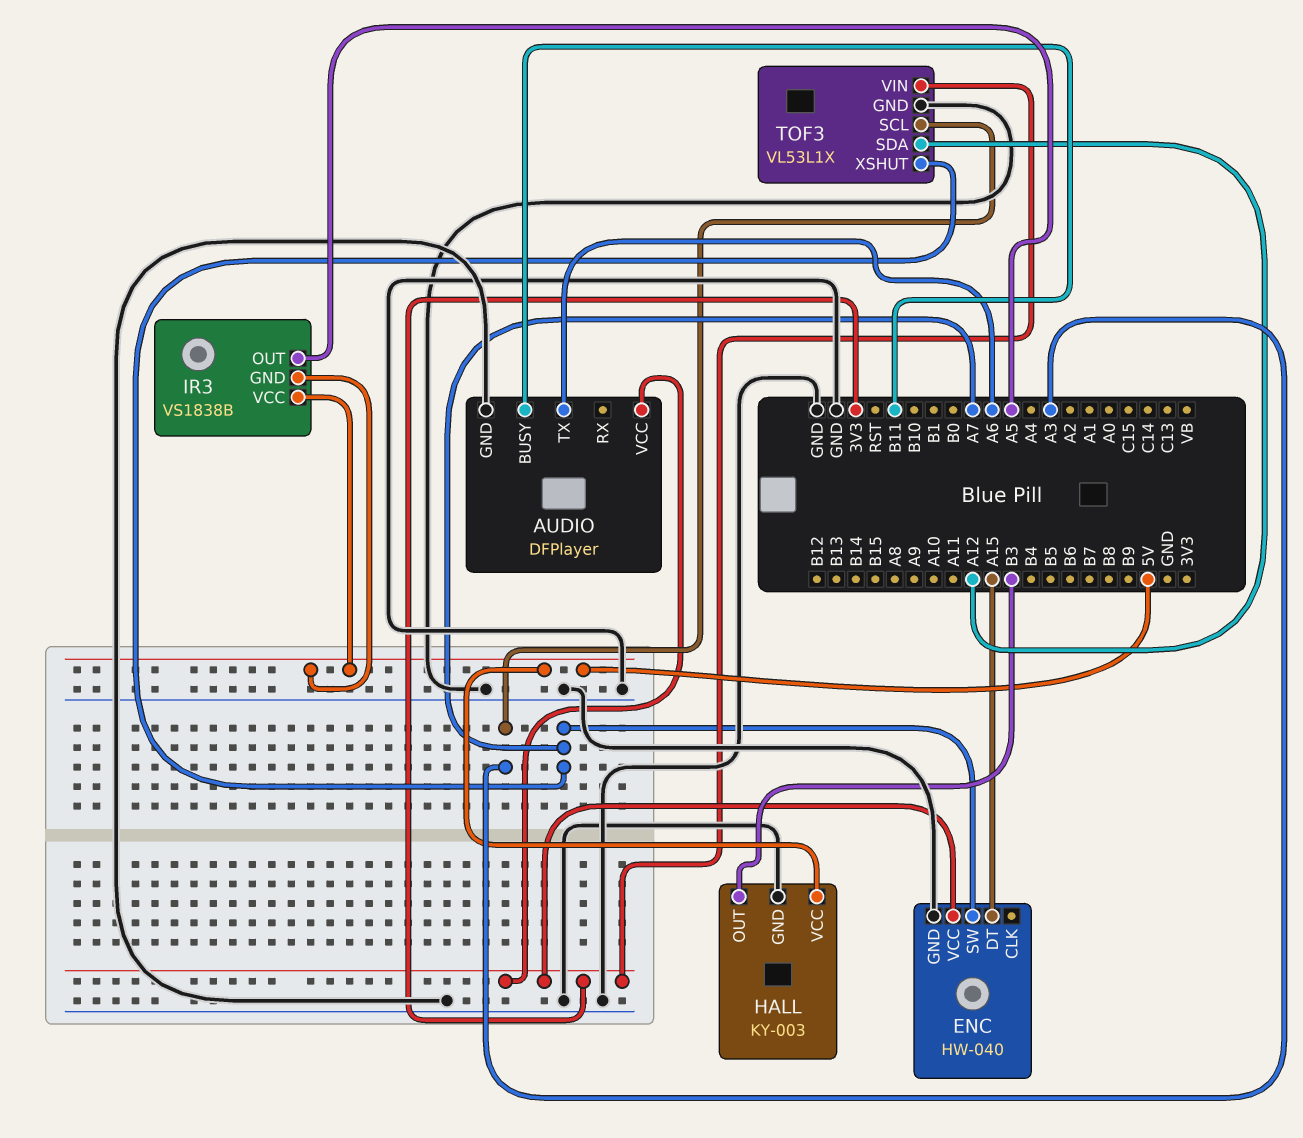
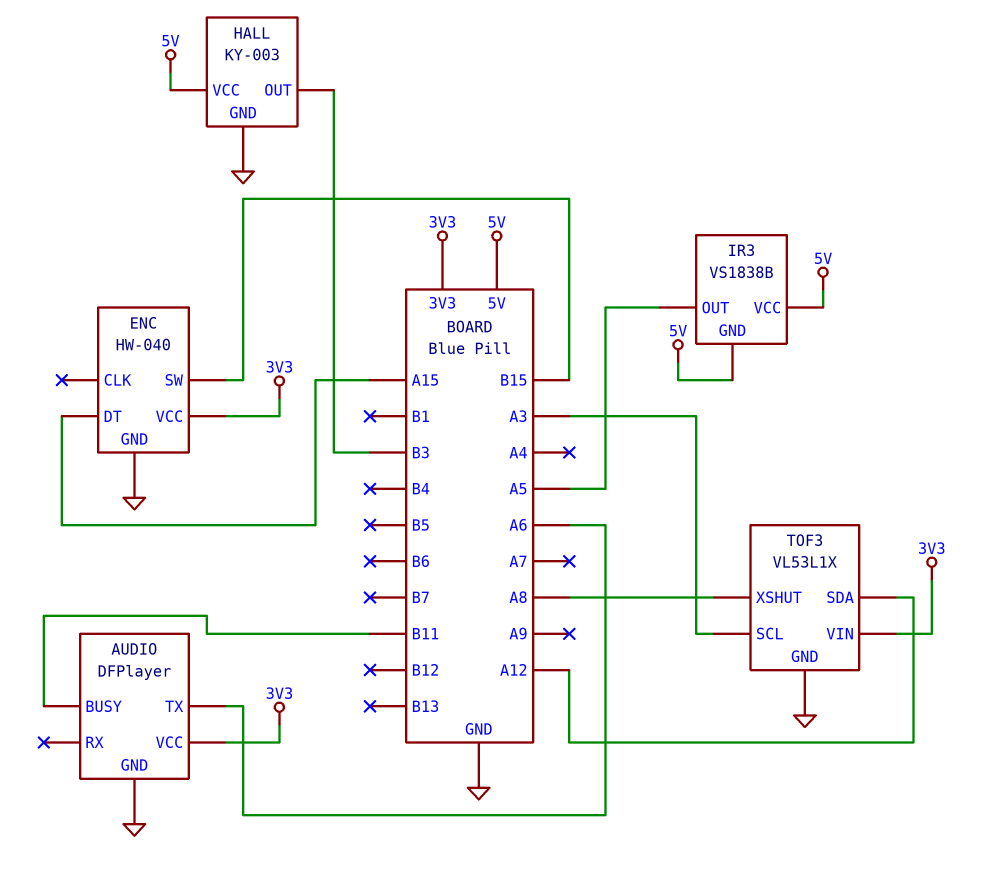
ENC pin SW: A7 -> B15
TOF3 pin XSHUT: A7 -> A8

